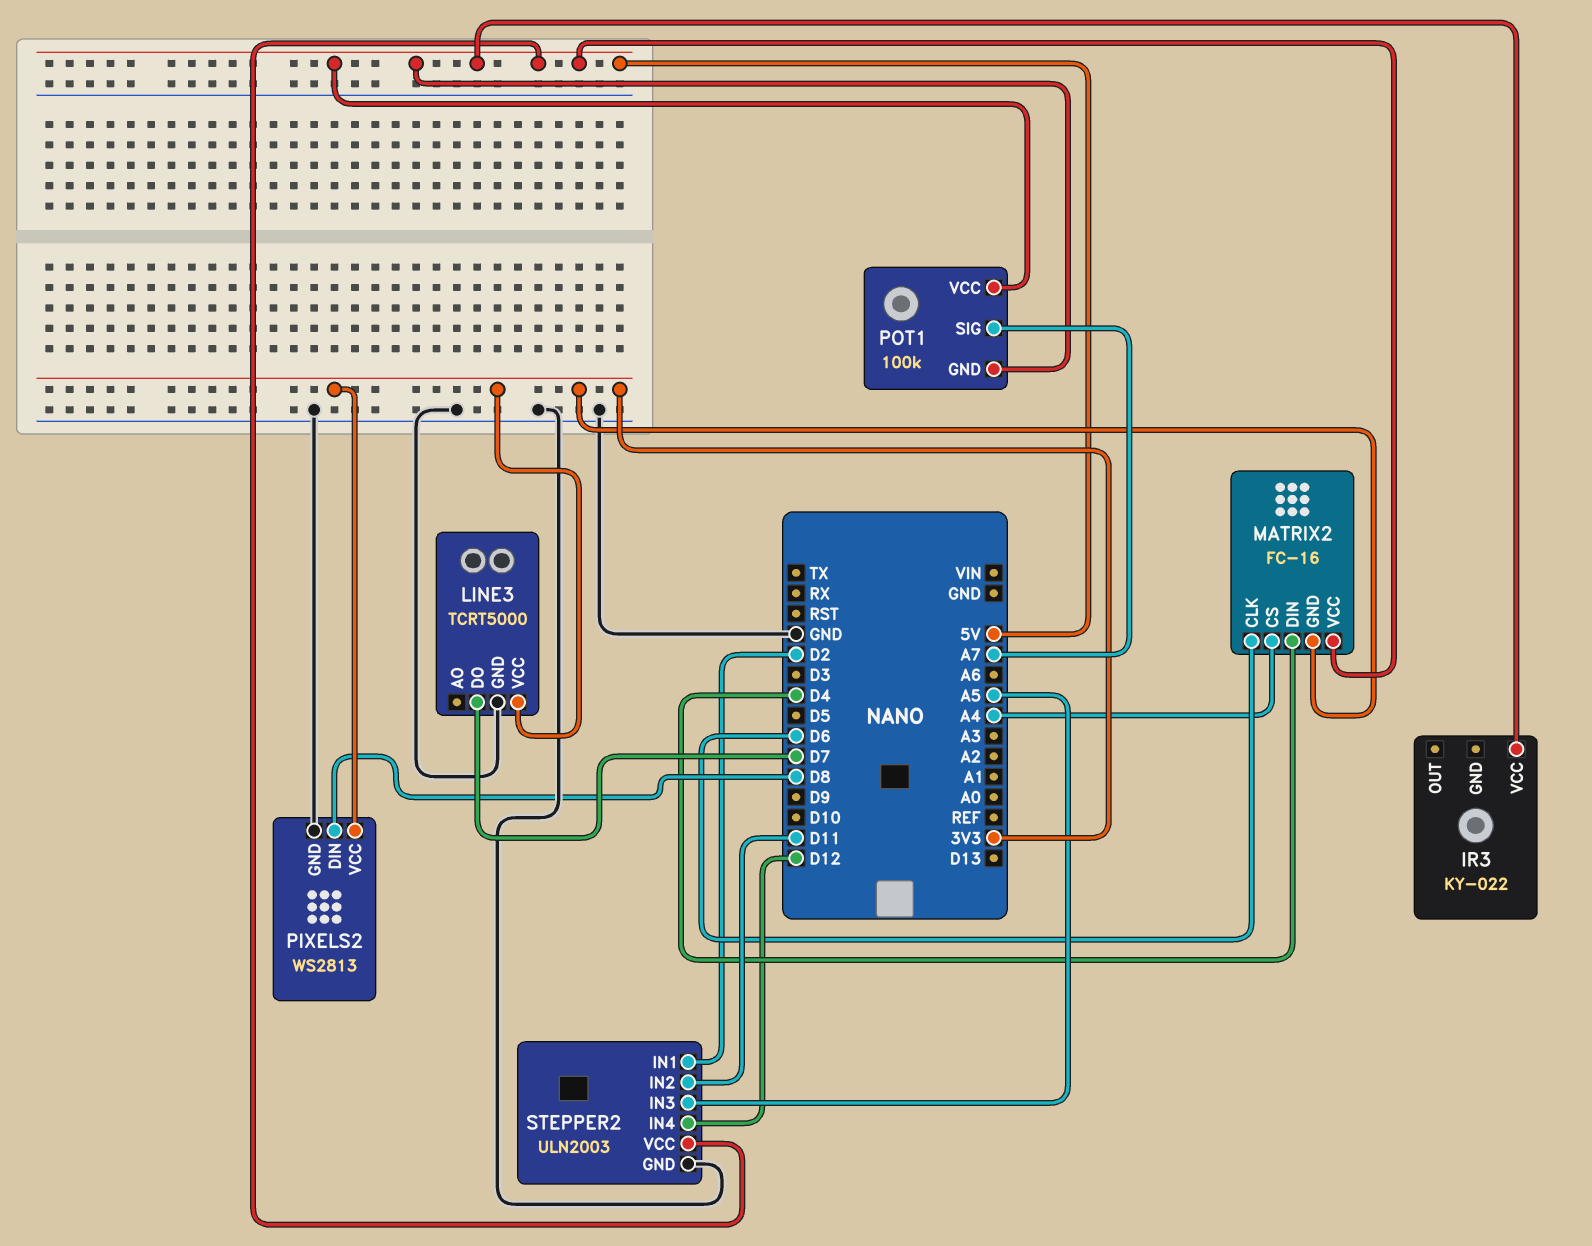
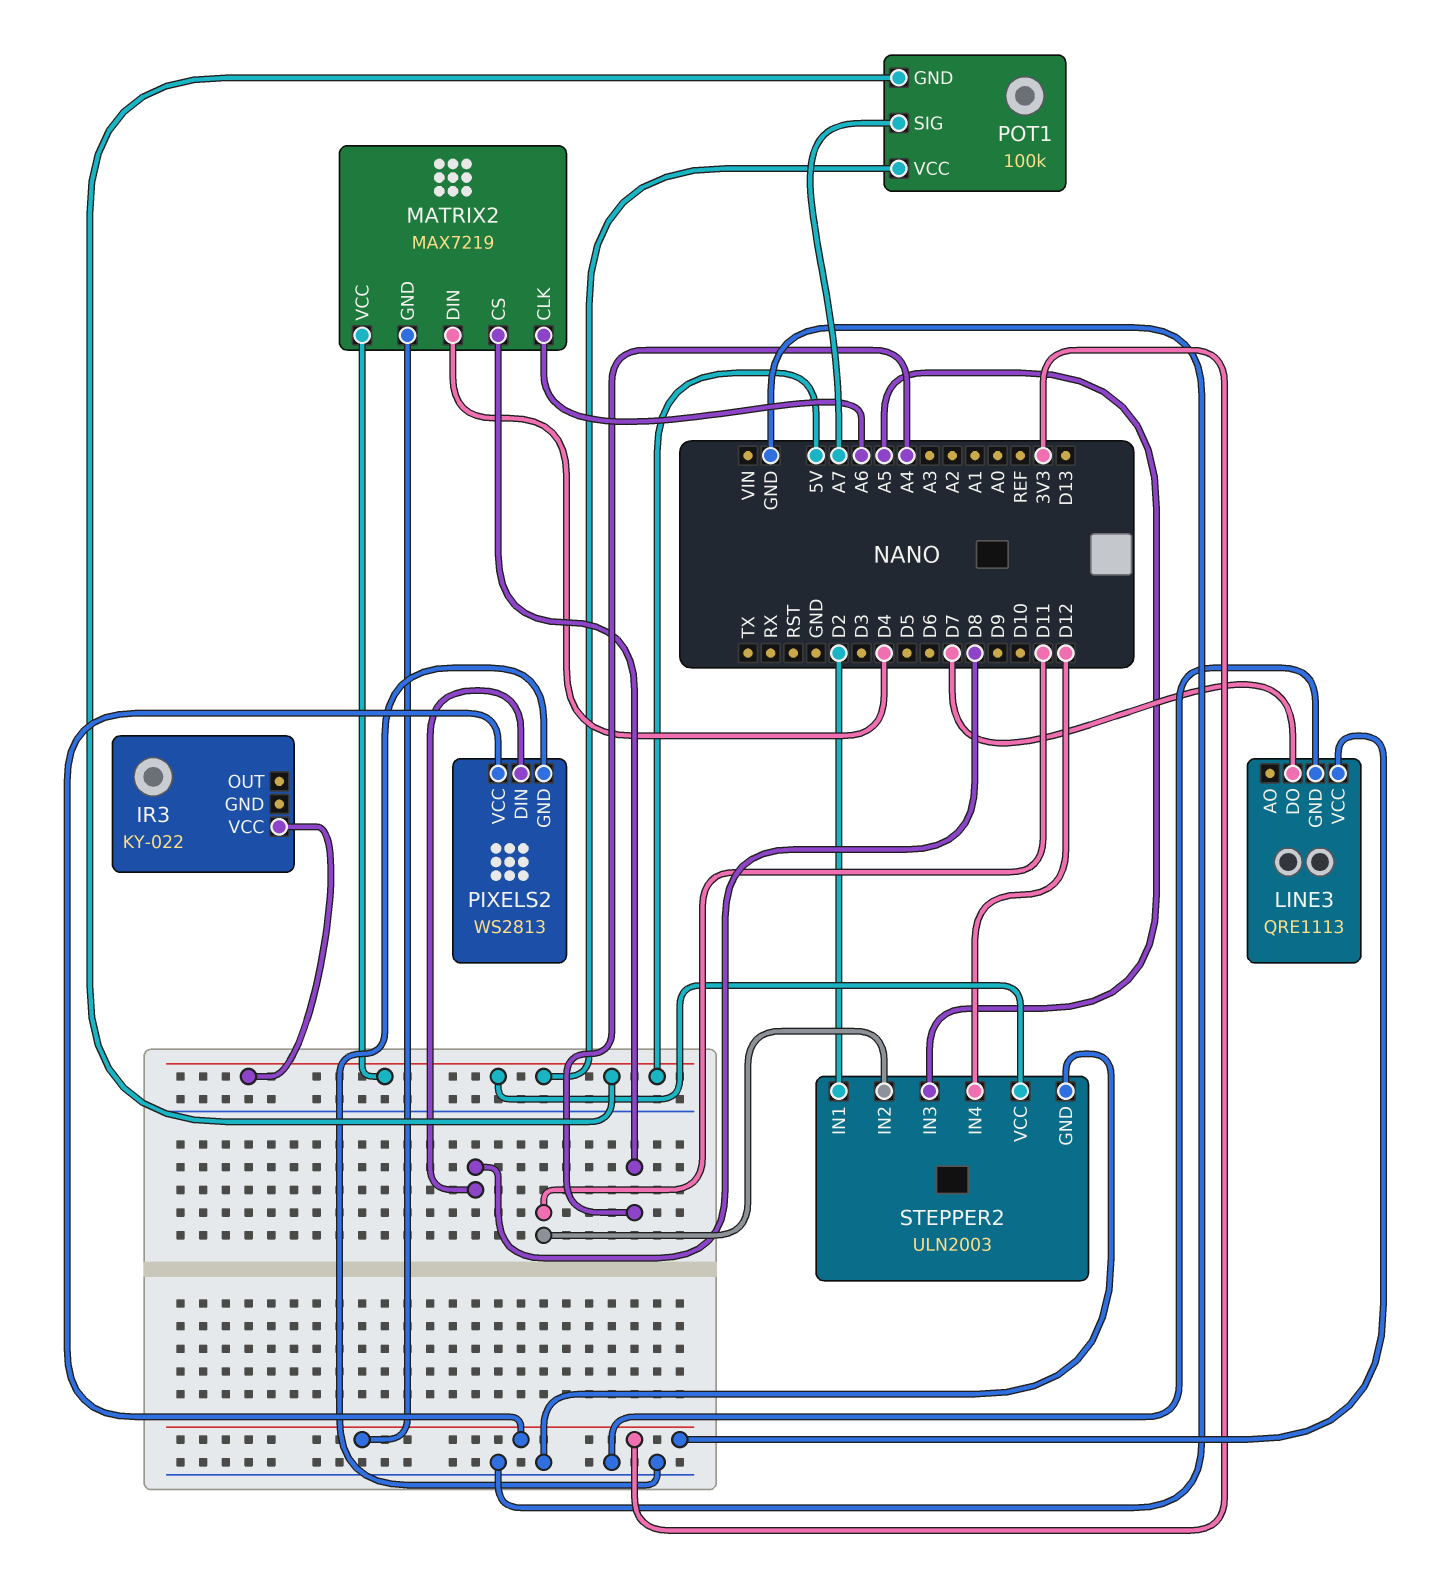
LINE3: TCRT5000 -> QRE1113
MATRIX2: FC-16 -> MAX7219
MATRIX2 pin CLK: D6 -> A6

